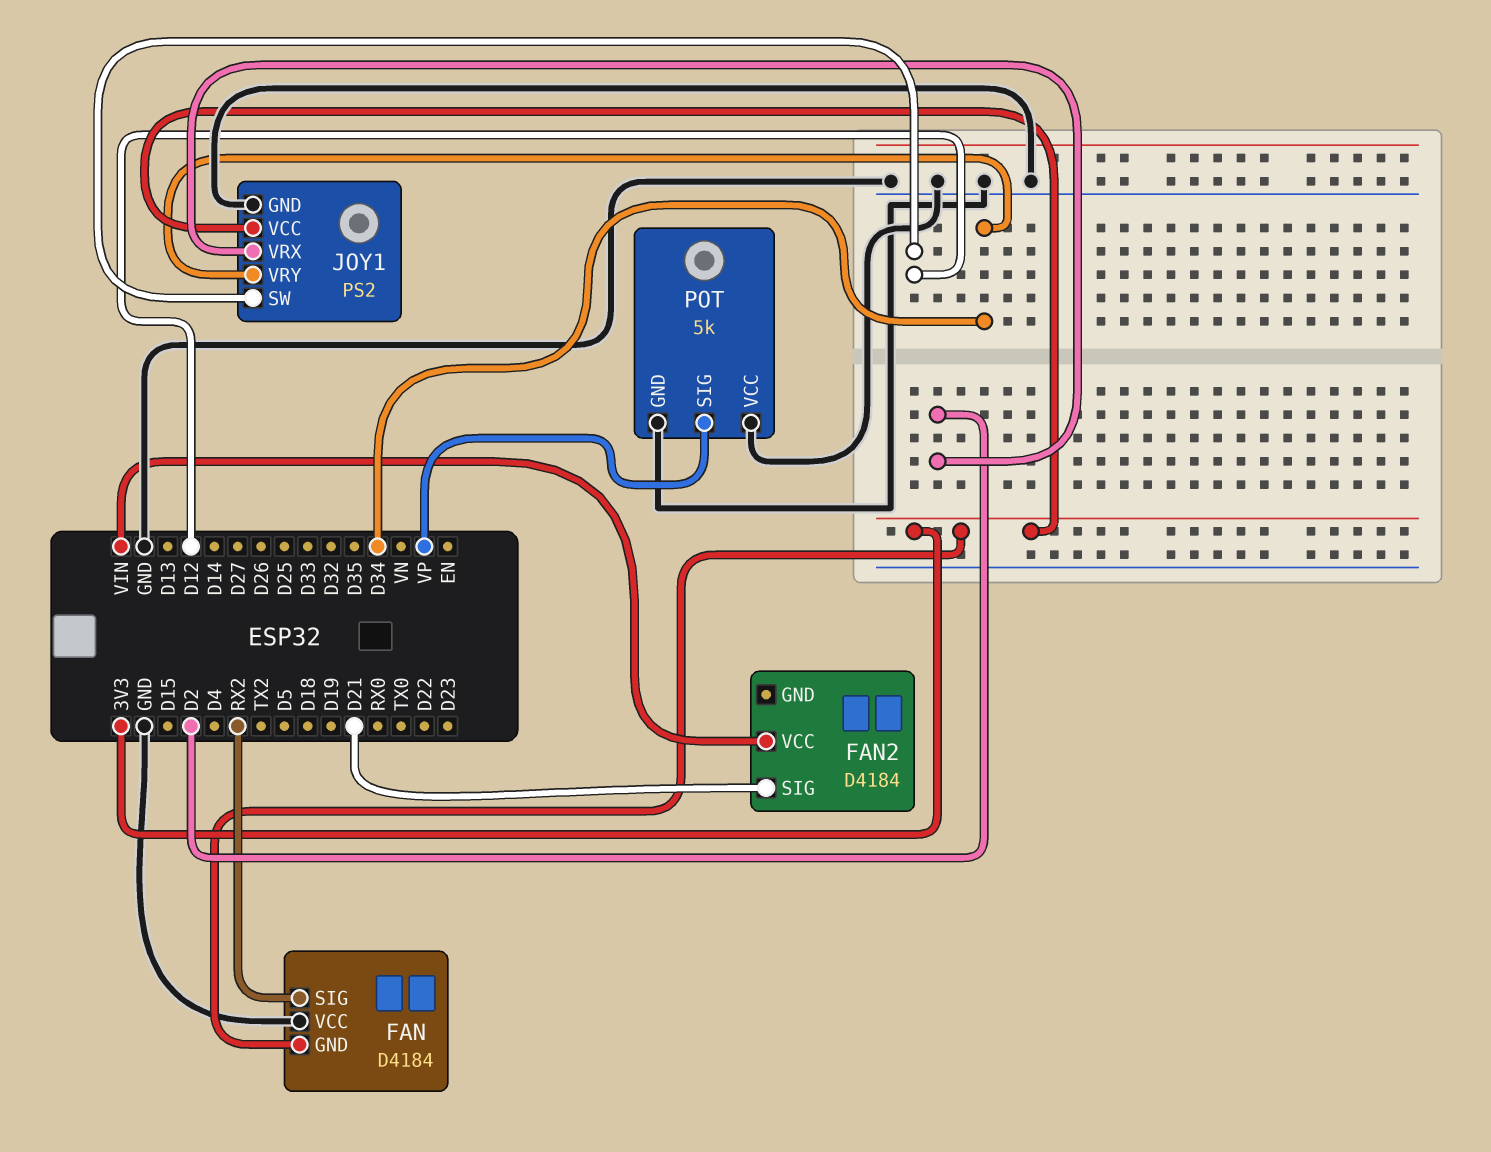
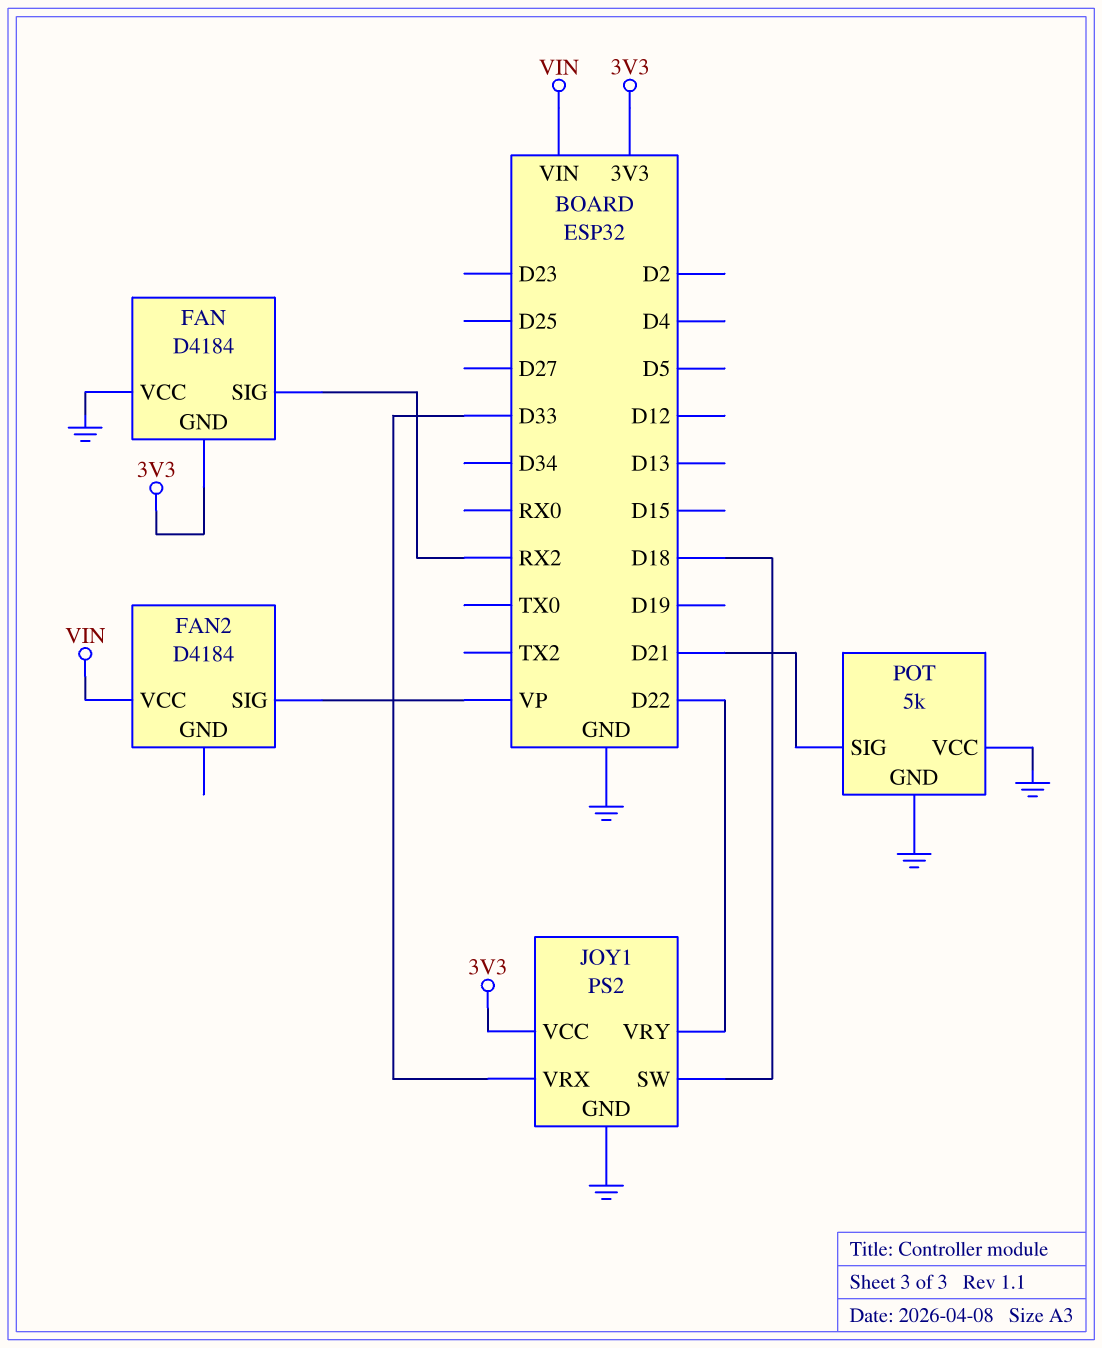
FAN2 pin SIG: D21 -> VP
JOY1 pin SW: D12 -> D18
JOY1 pin VRX: D2 -> D33
JOY1 pin VRY: D34 -> D22
POT pin SIG: VP -> D21

